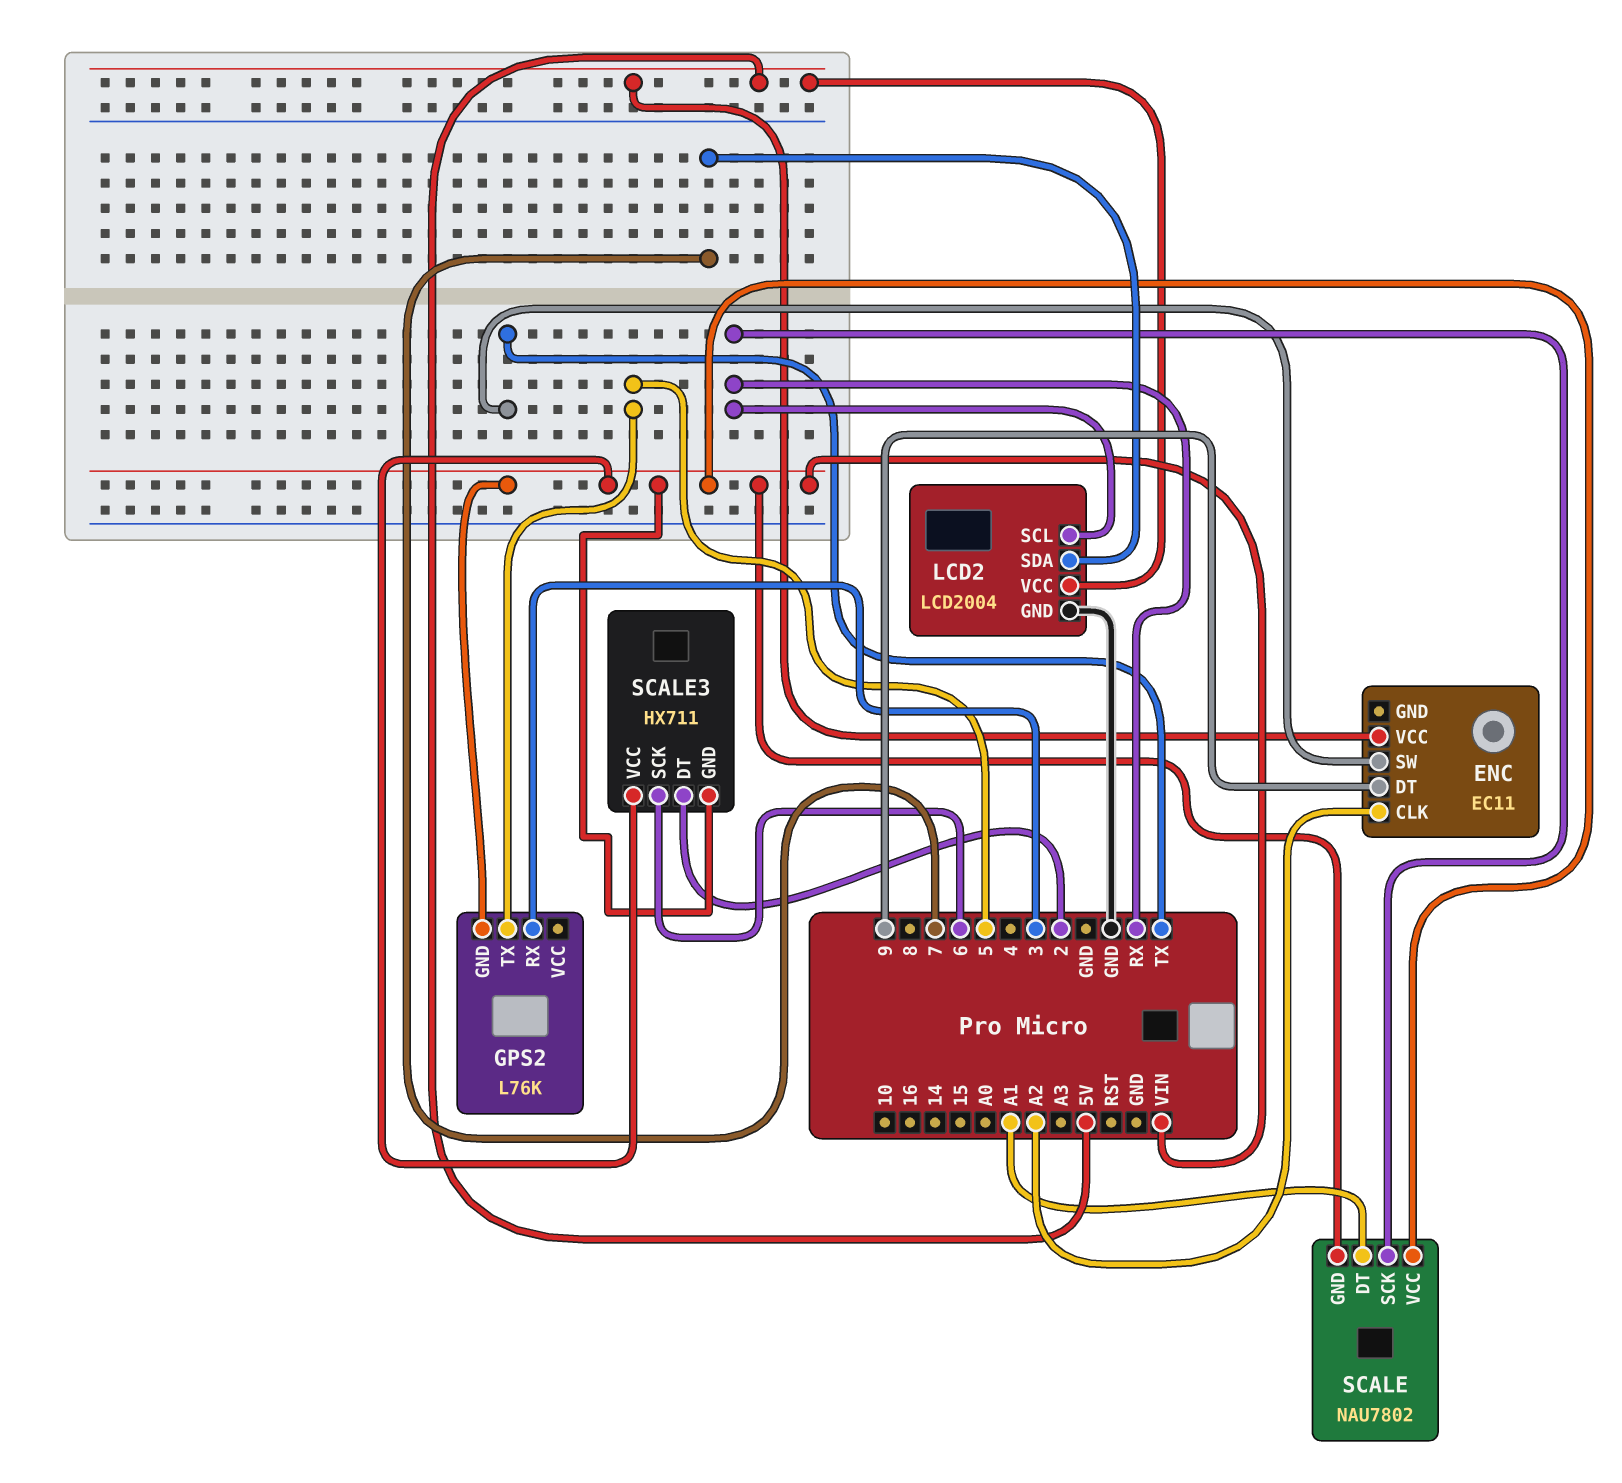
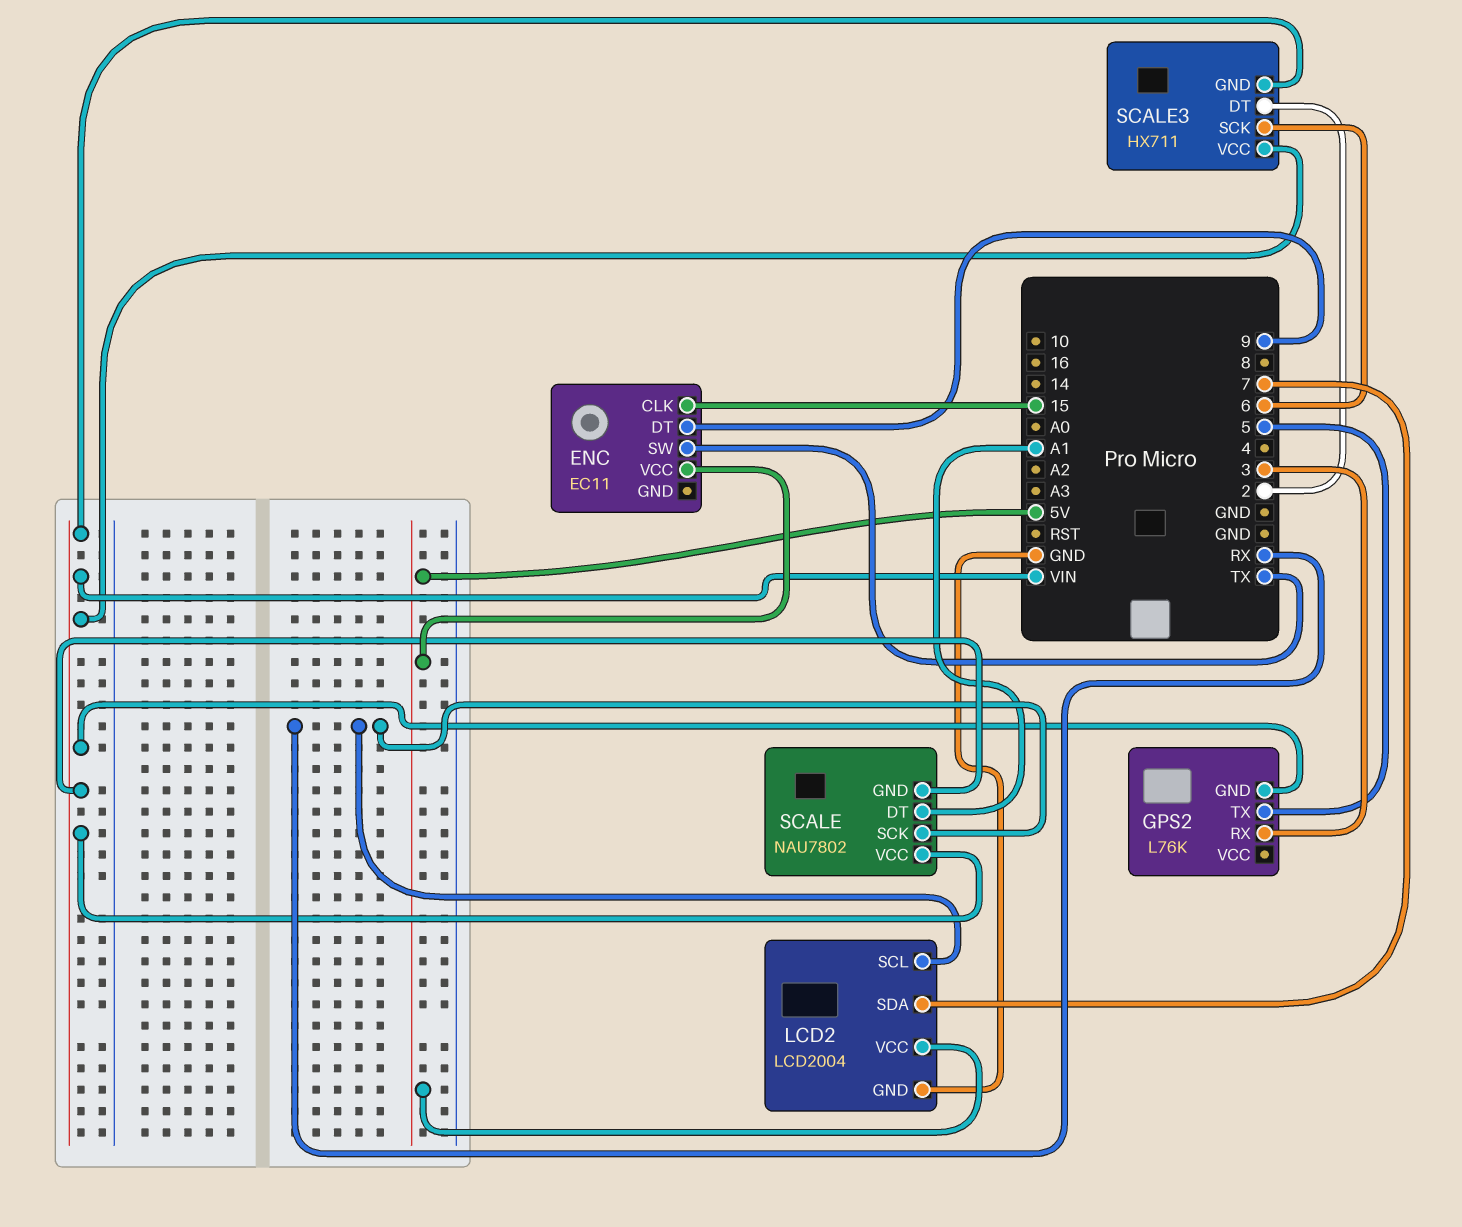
ENC pin CLK: A2 -> 15

